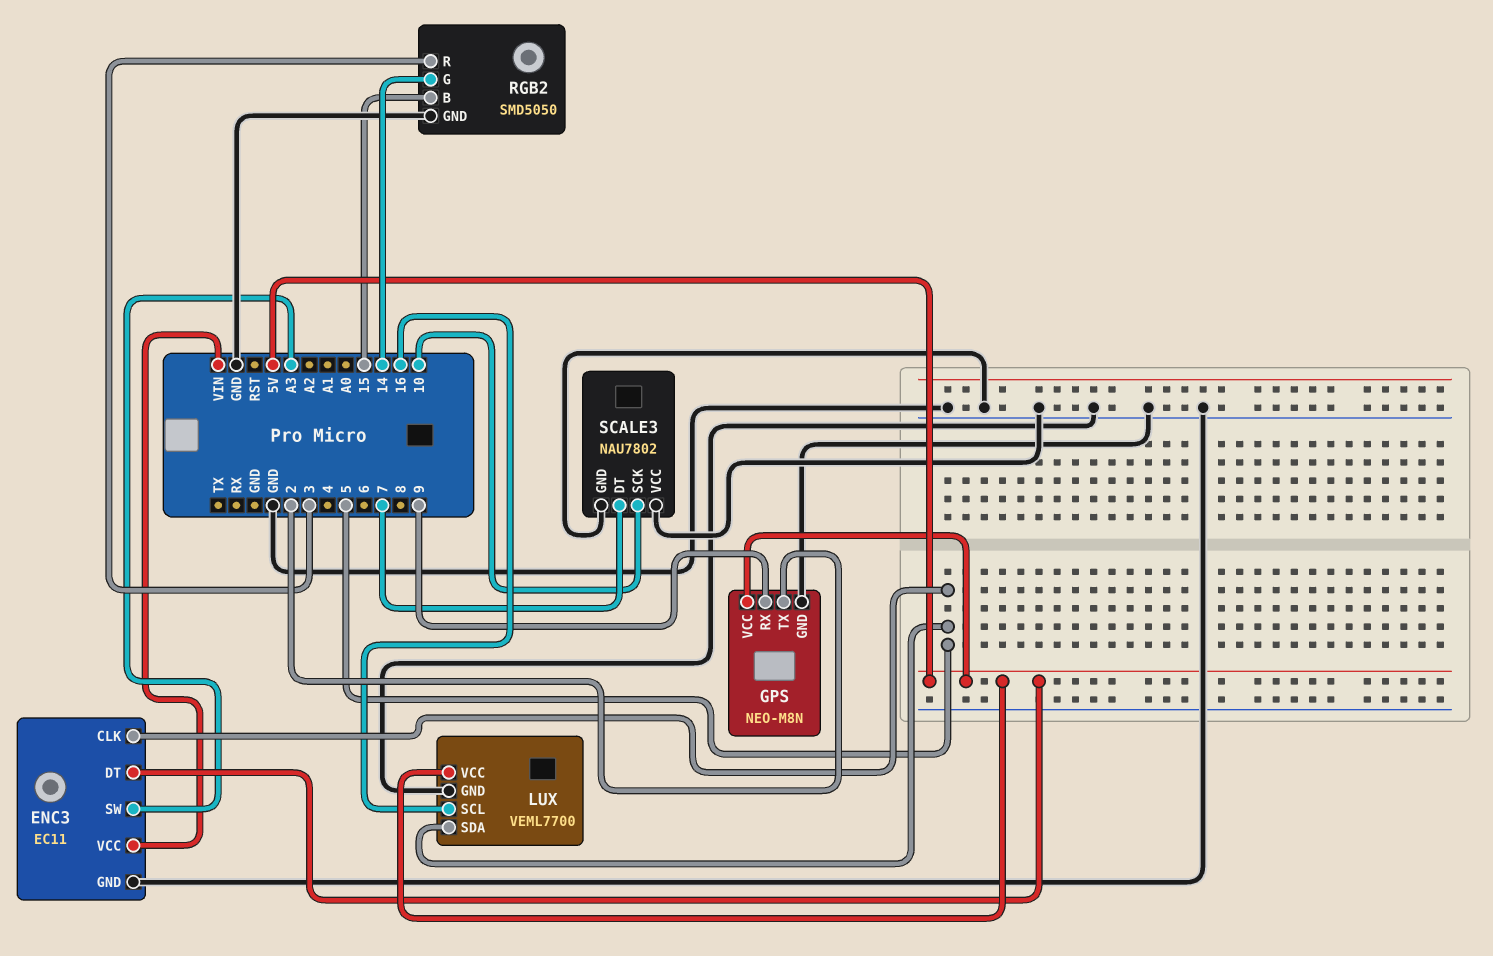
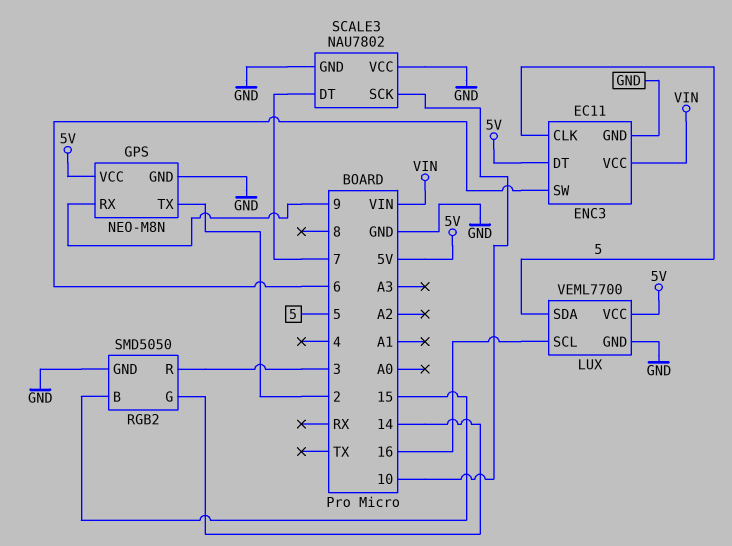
ENC3 pin SW: A3 -> 6

